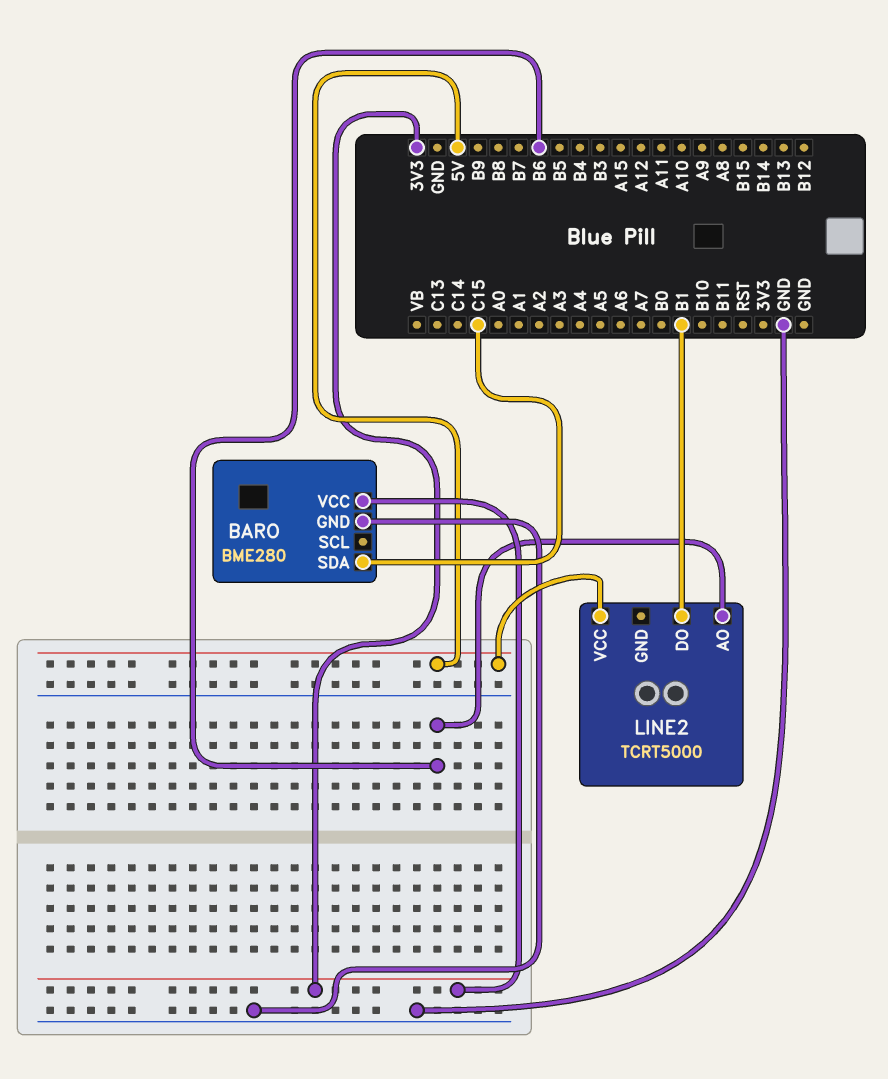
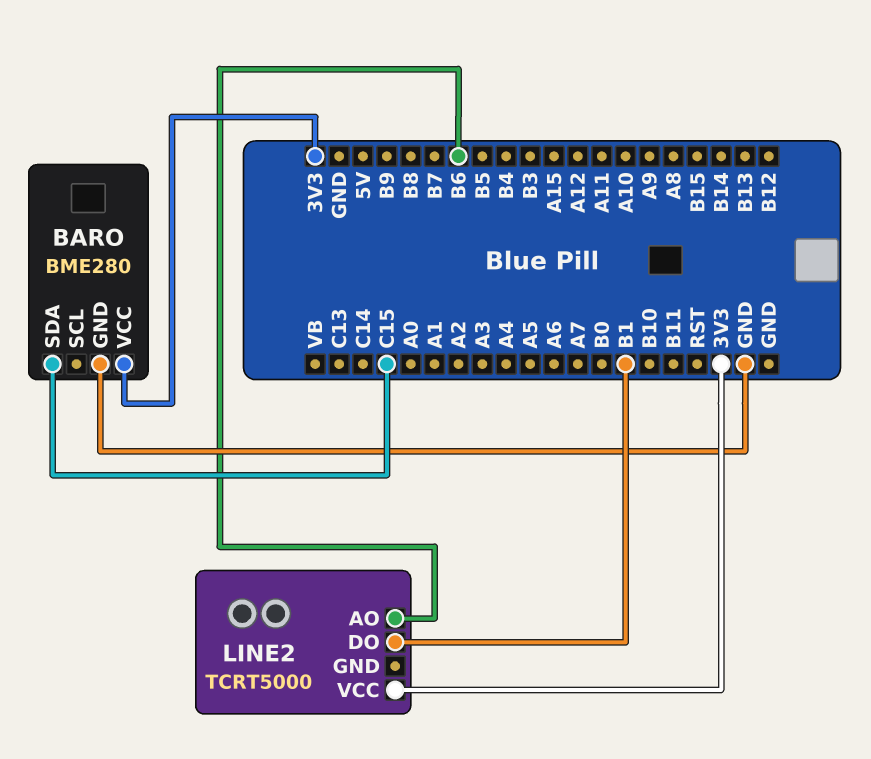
LINE2 pin VCC: 5V -> 3V3

